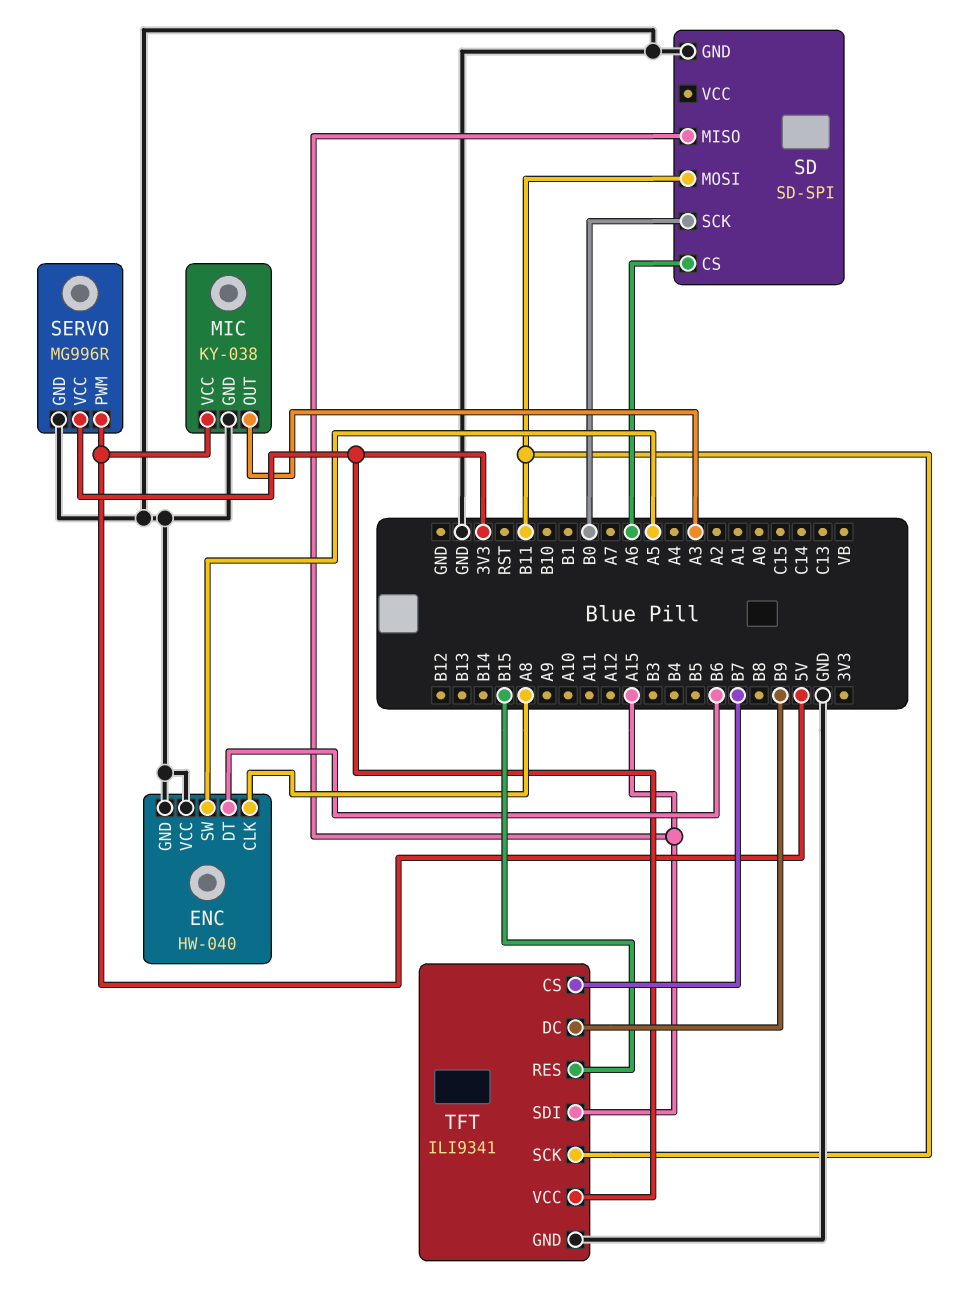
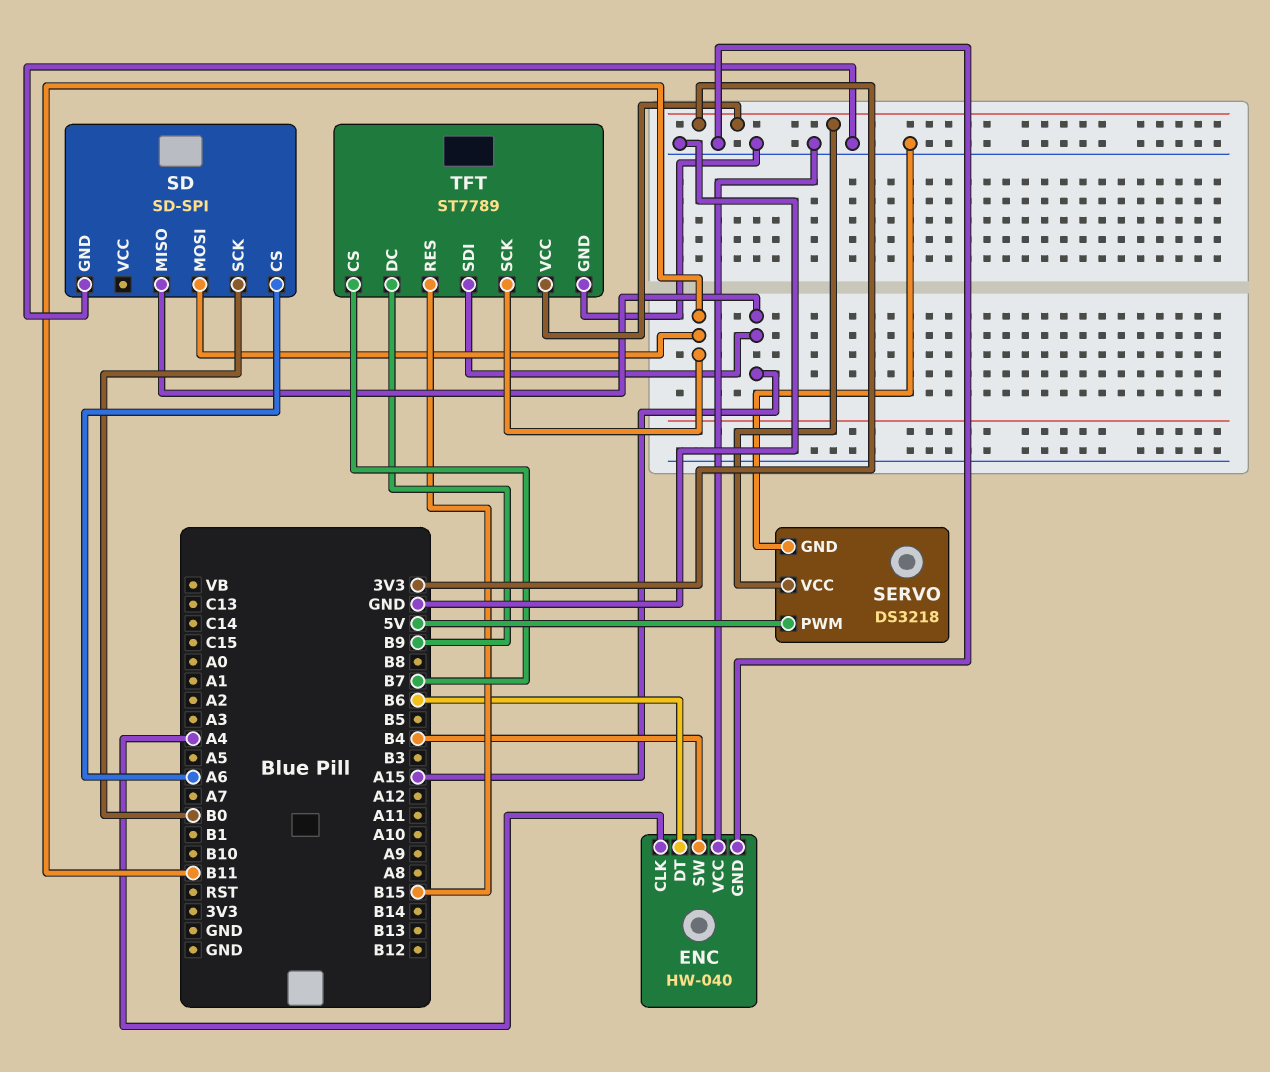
ENC pin CLK: A8 -> A4
ENC pin SW: A5 -> B4
MIC: KY-038 -> none
MIC pin GND: GND -> none
MIC pin OUT: A3 -> none
MIC pin VCC: 5V -> none
SERVO: MG996R -> DS3218
TFT: ILI9341 -> ST7789

